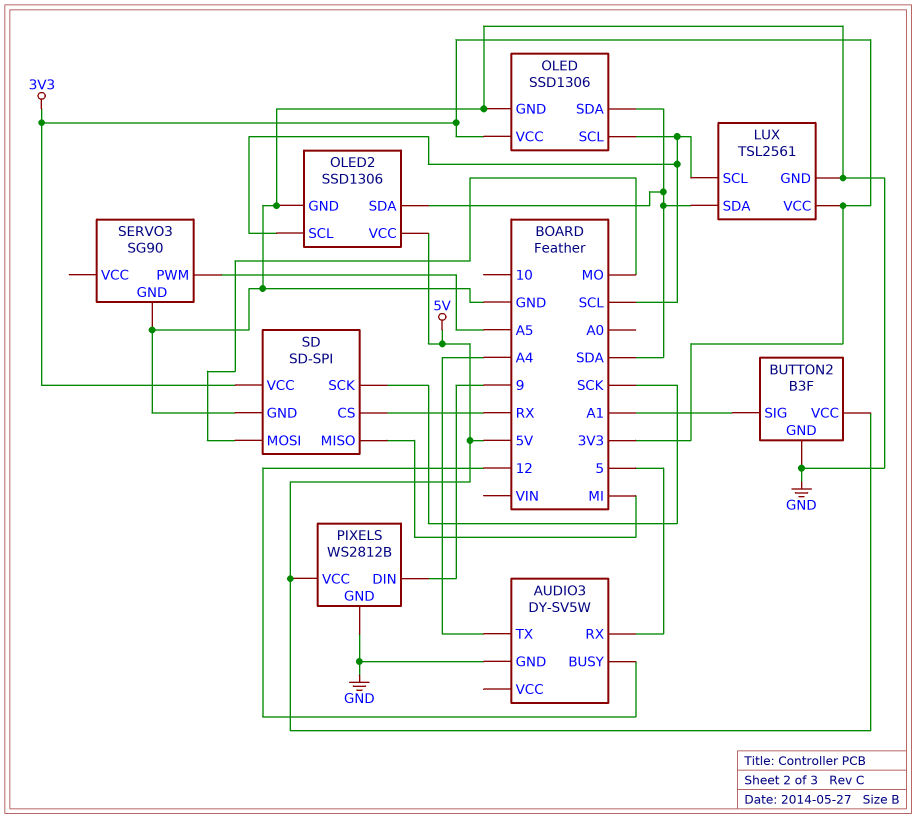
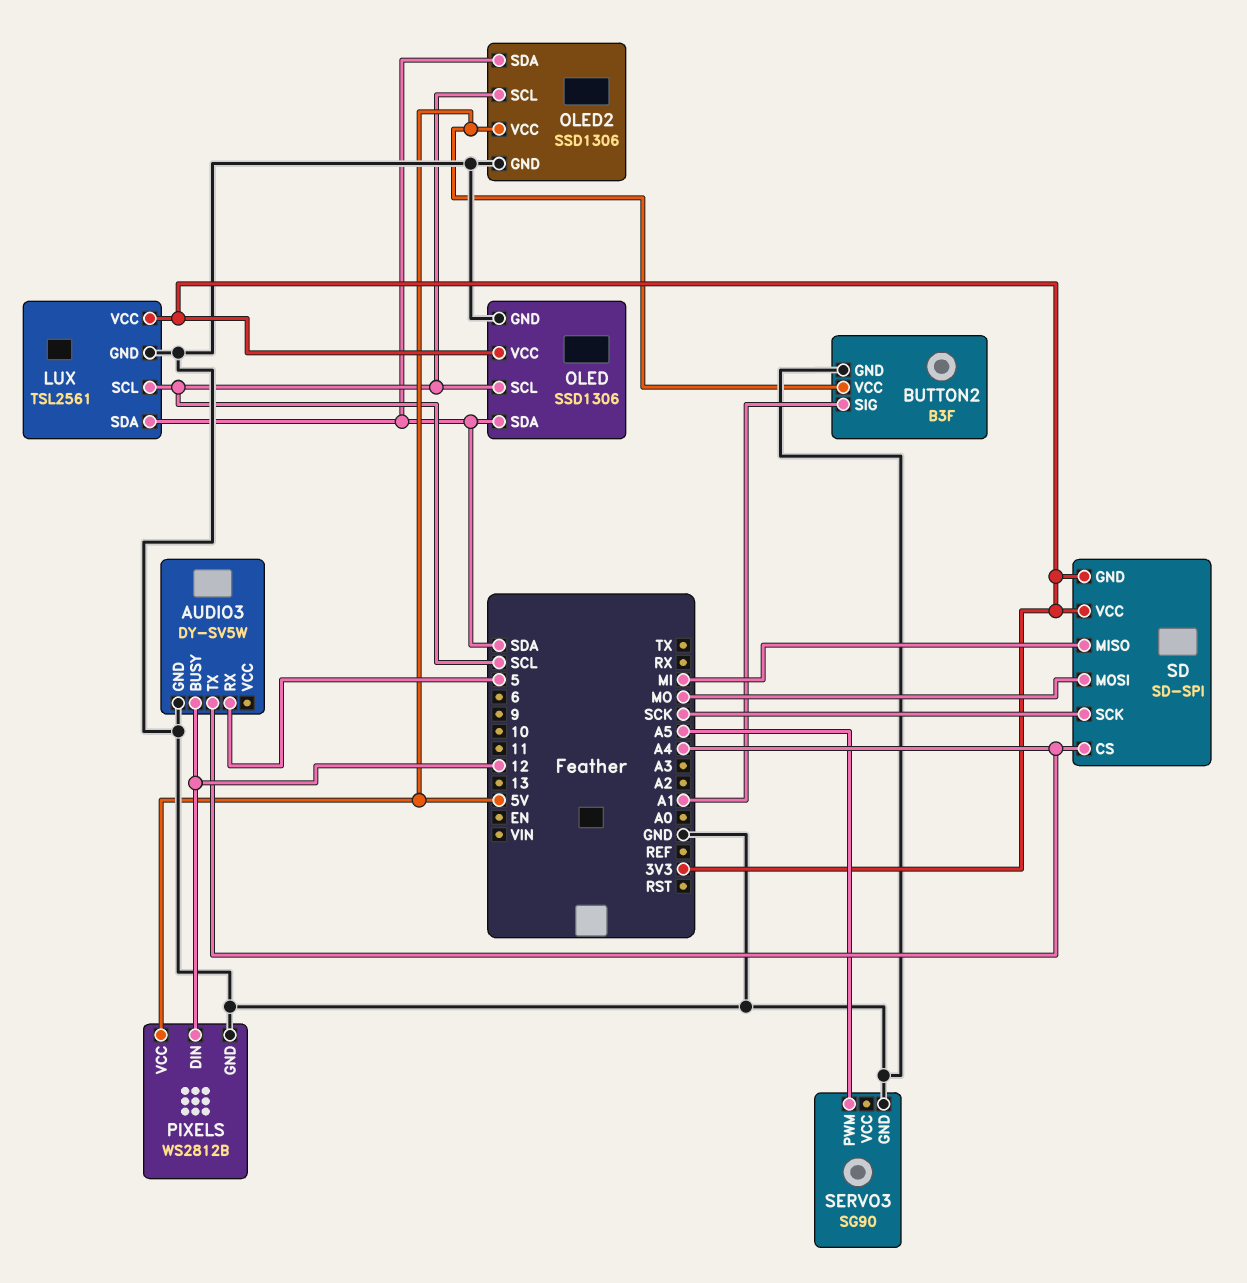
PIXELS pin DIN: 9 -> 12
SD pin CS: RX -> A4
SD pin GND: GND -> 3V3

